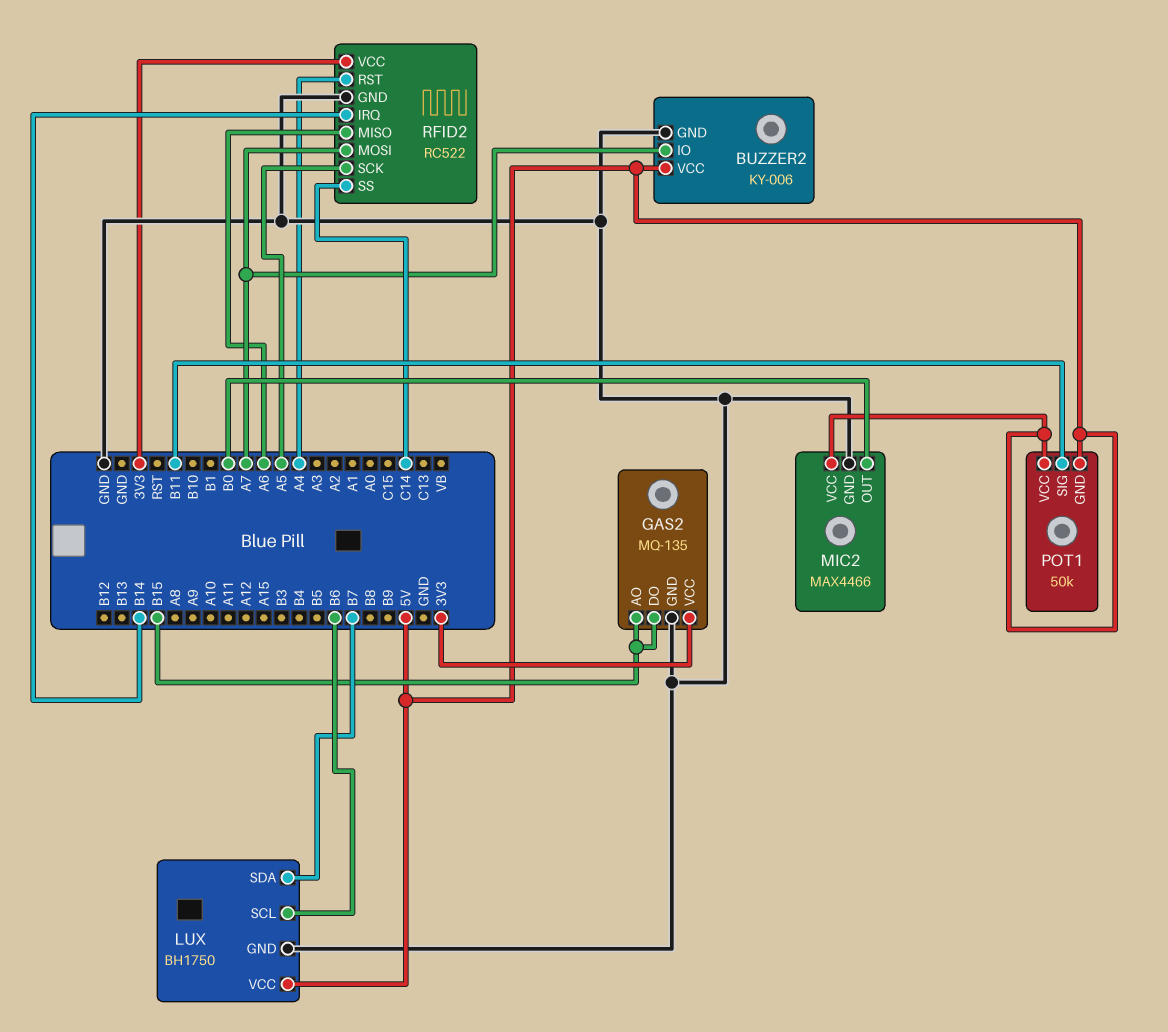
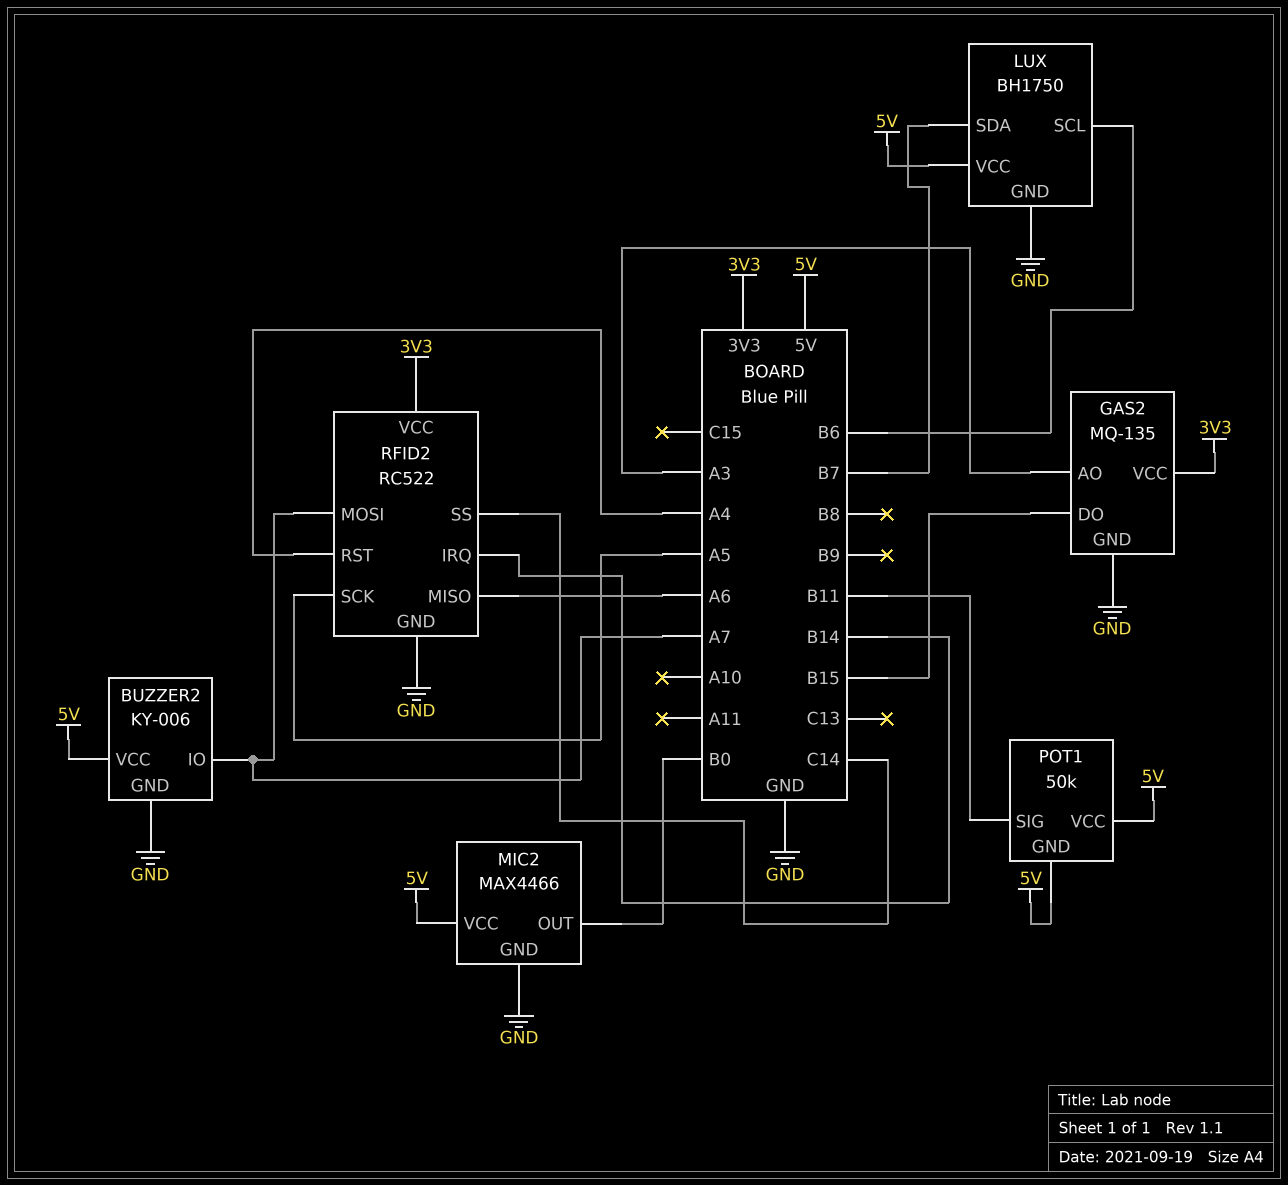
GAS2 pin AO: B15 -> A3

